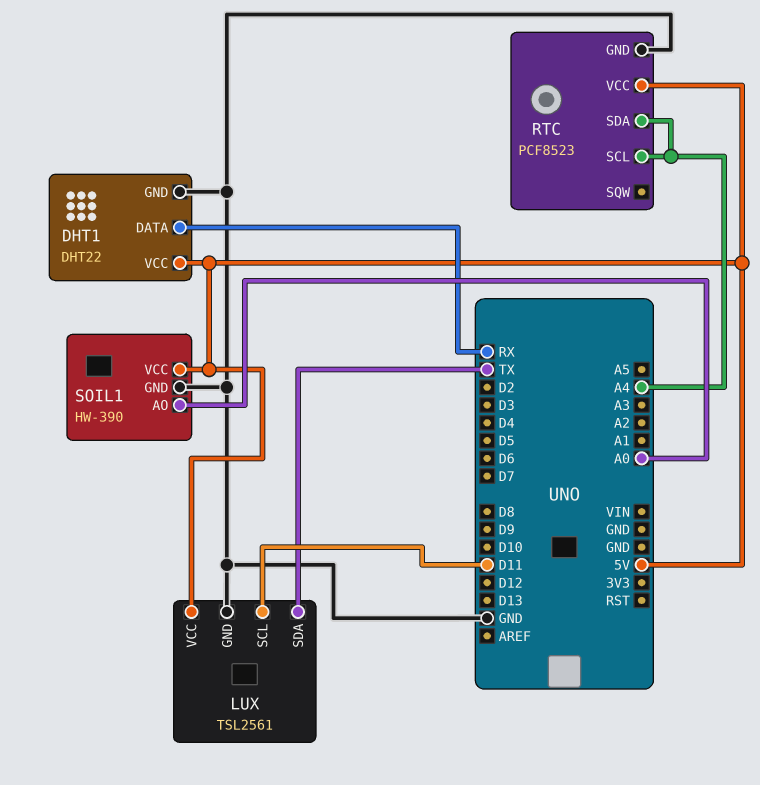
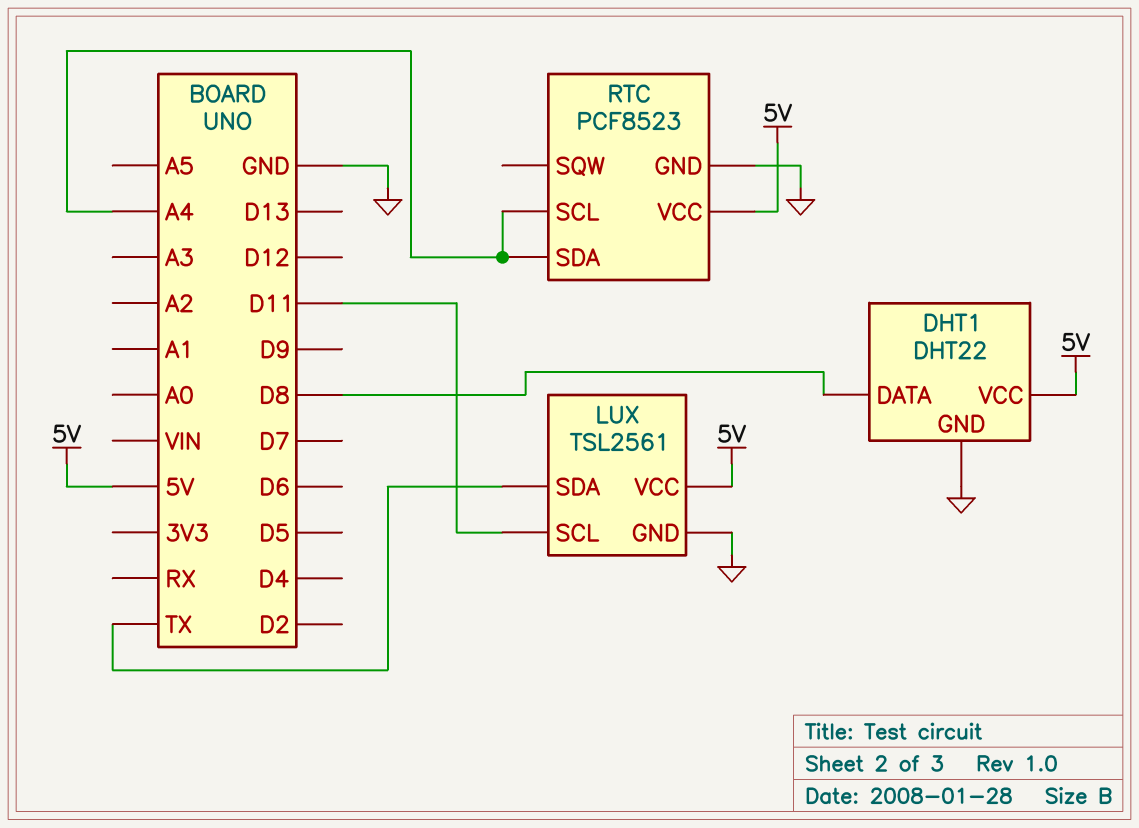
DHT1 pin DATA: RX -> D8
SOIL1: HW-390 -> none
SOIL1 pin AO: A0 -> none
SOIL1 pin GND: GND -> none
SOIL1 pin VCC: 5V -> none

